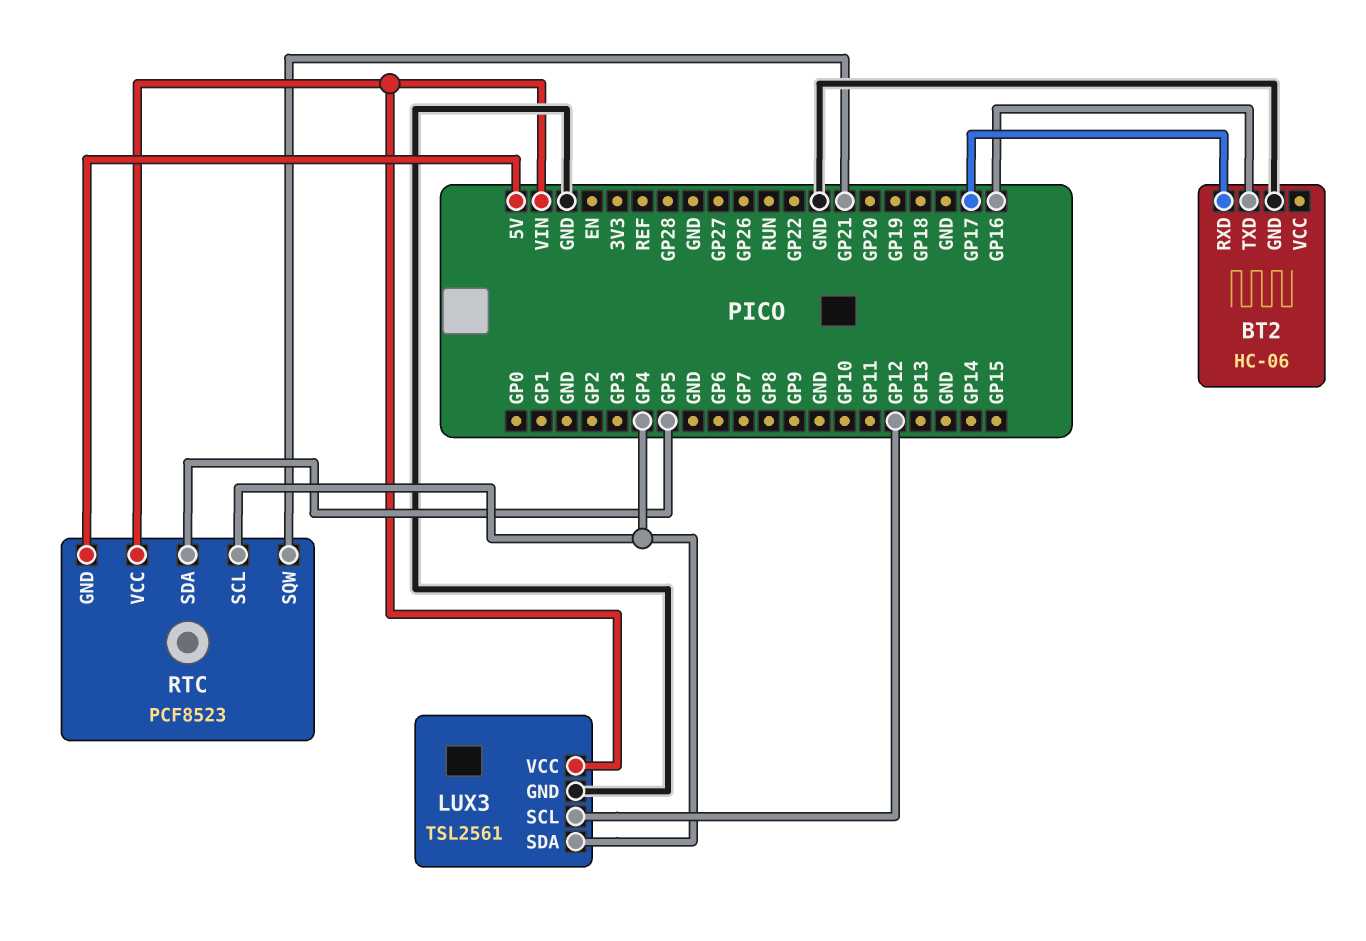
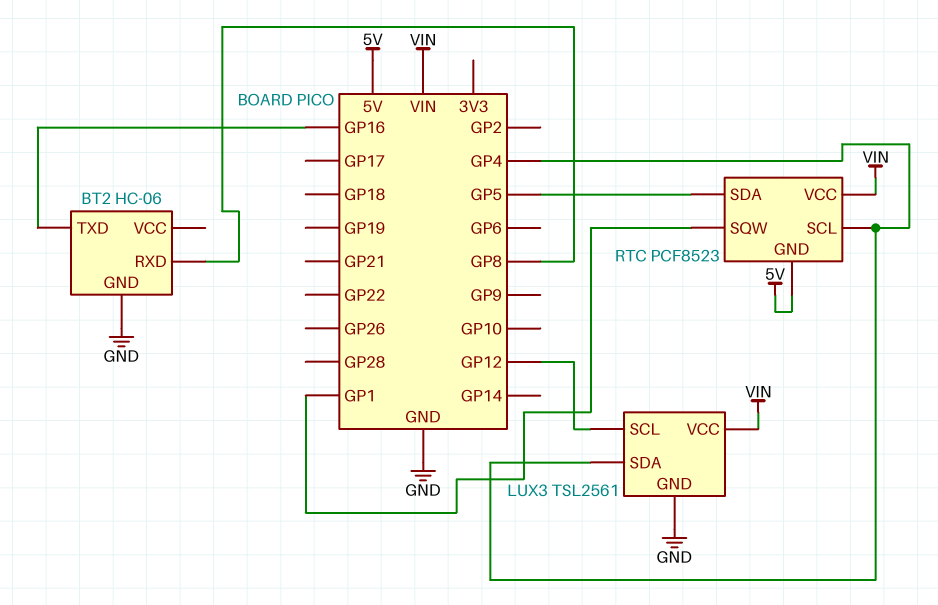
BT2 pin RXD: GP17 -> GP8
RTC pin SQW: GP21 -> GP1

